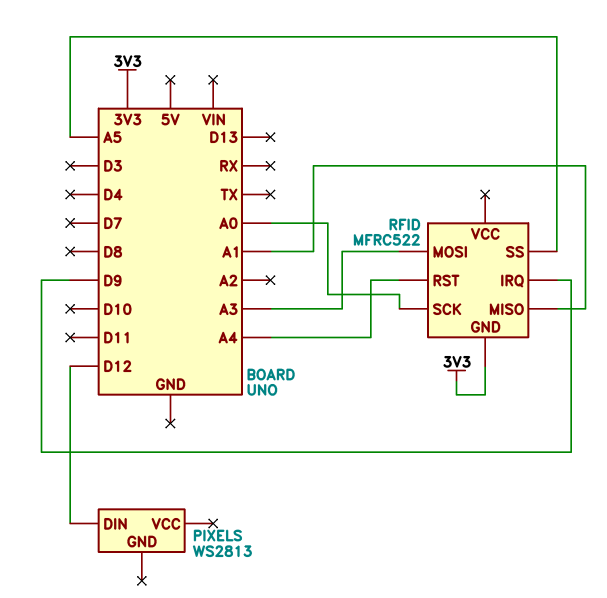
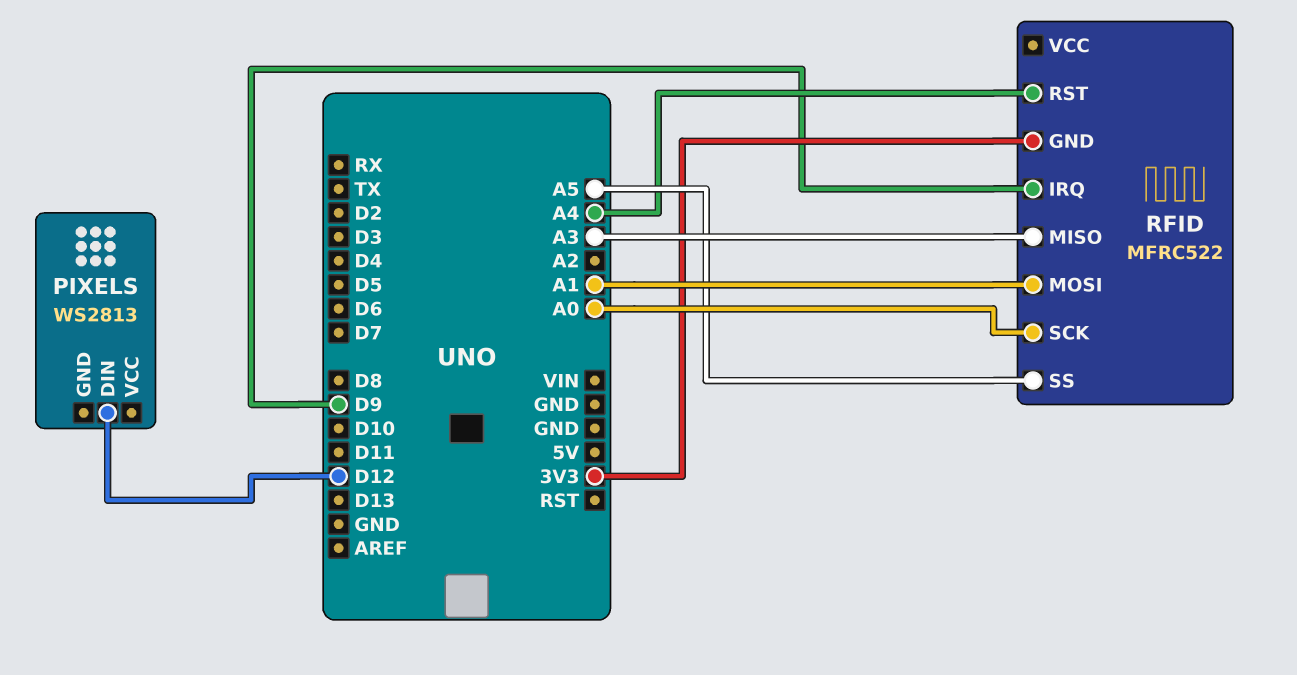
RFID pin MISO: A1 -> A3
RFID pin MOSI: A3 -> A1

